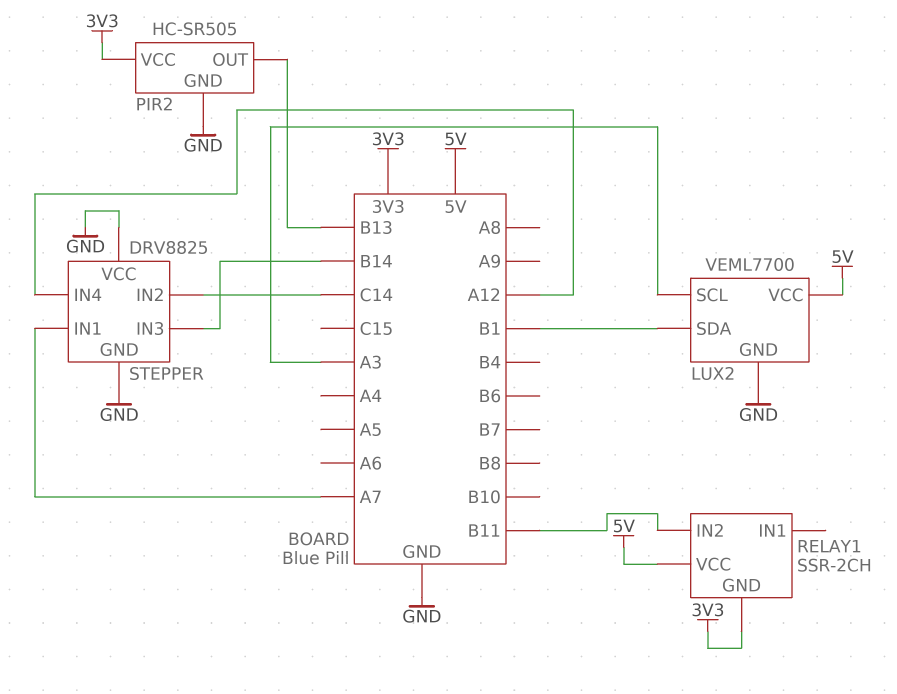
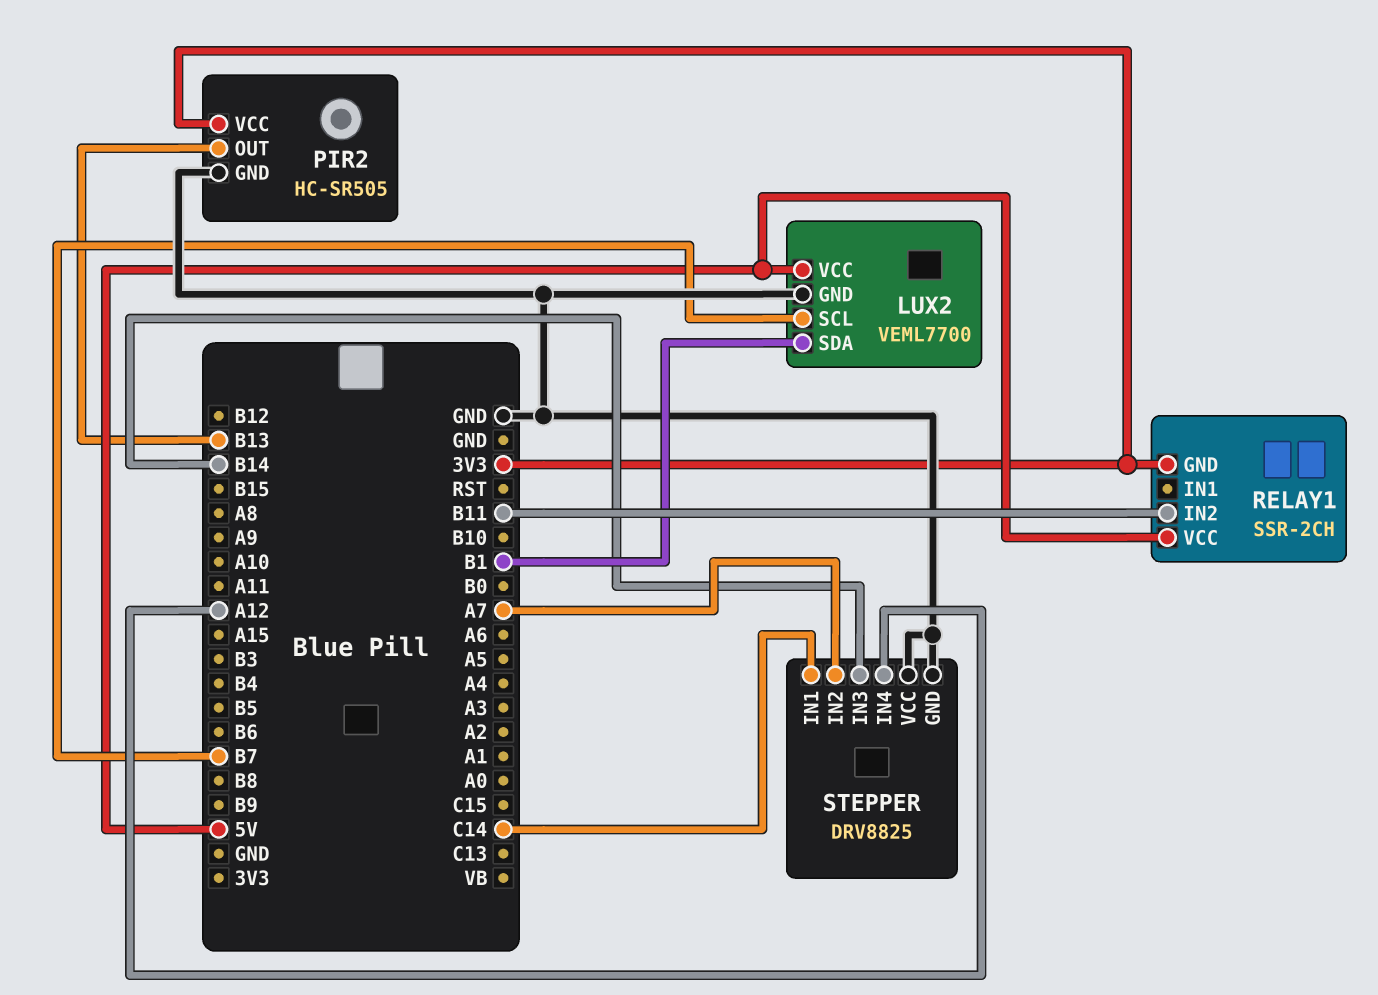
LUX2 pin SCL: A3 -> B7
STEPPER pin IN1: A7 -> C14
STEPPER pin IN2: C14 -> A7

